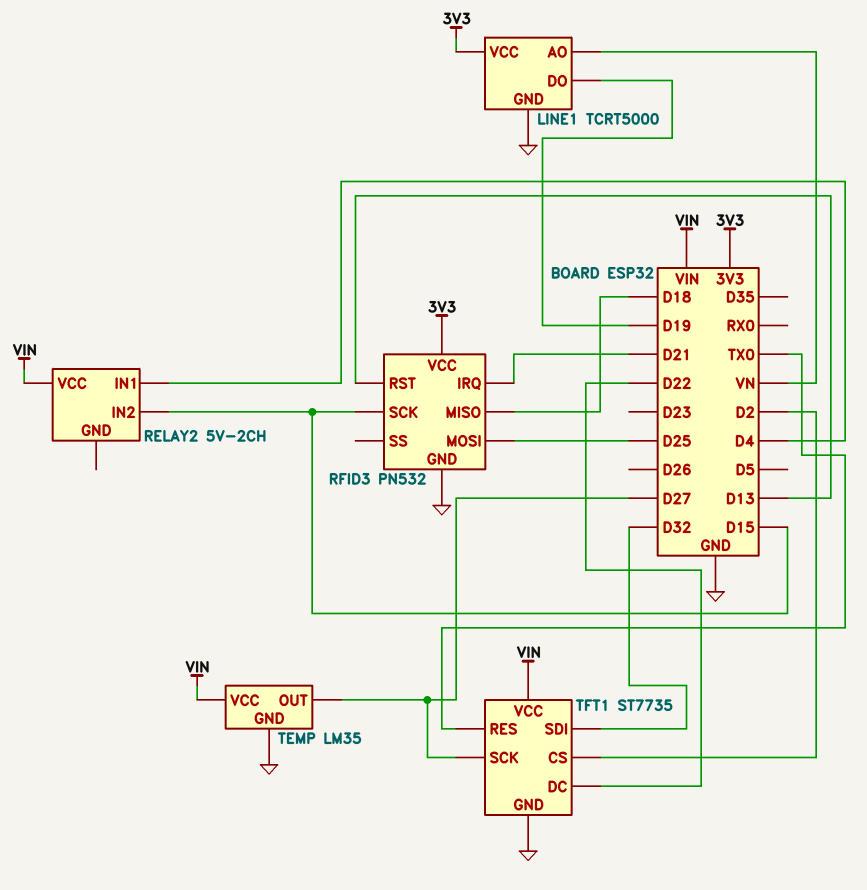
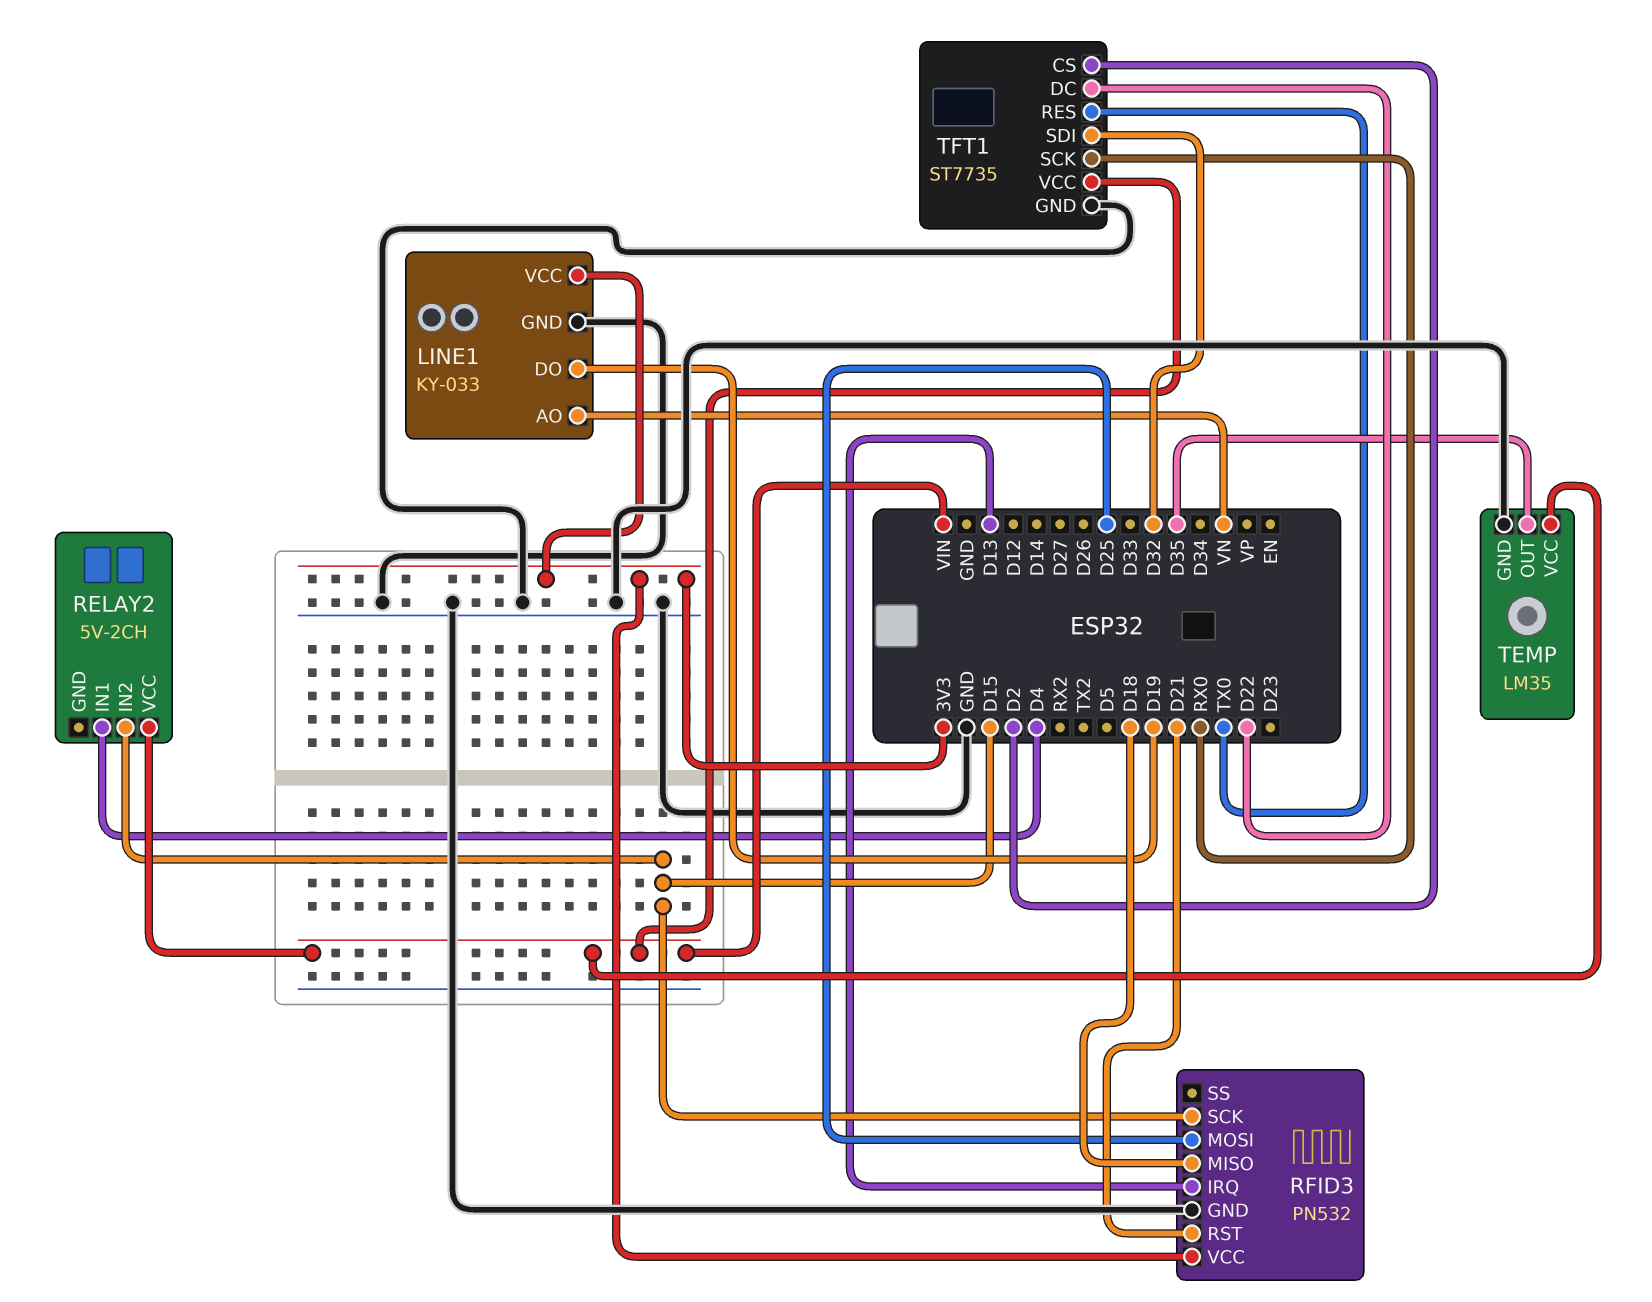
LINE1: TCRT5000 -> KY-033
RFID3 pin IRQ: D21 -> D13
RFID3 pin RST: D13 -> D21
TEMP pin OUT: D27 -> D35
TFT1 pin SCK: D27 -> RX0

